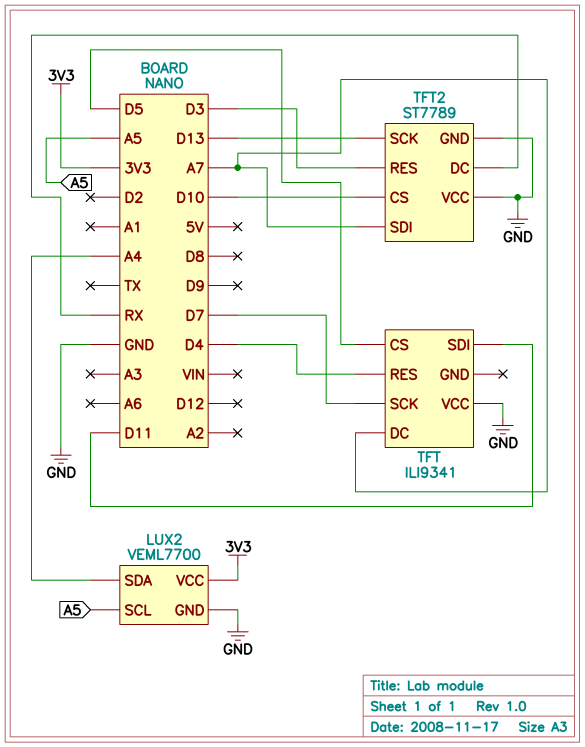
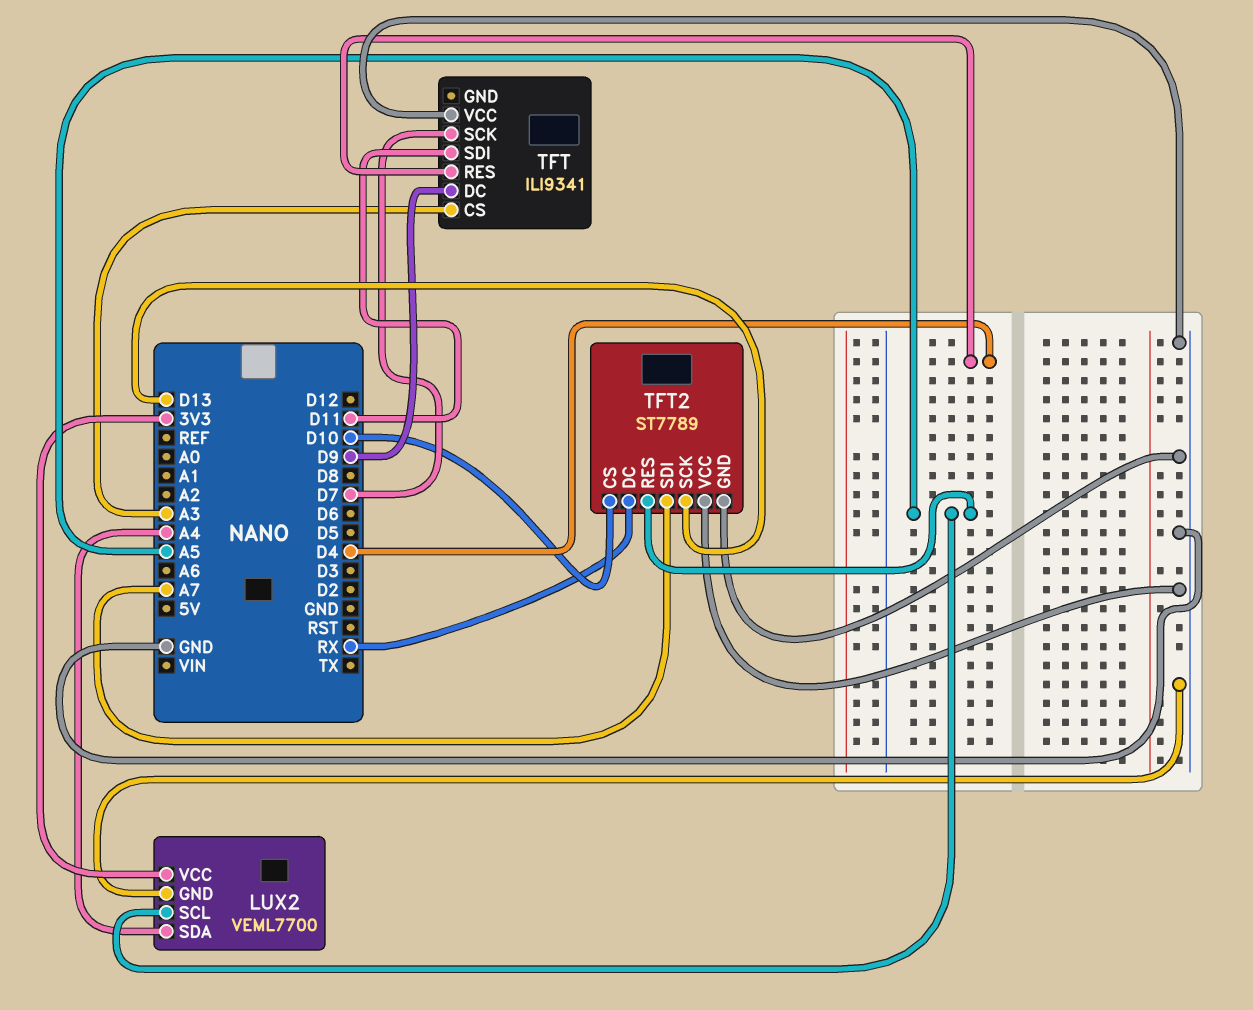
TFT pin CS: D5 -> A3
TFT pin DC: A7 -> D9
TFT2 pin RES: D3 -> A5

